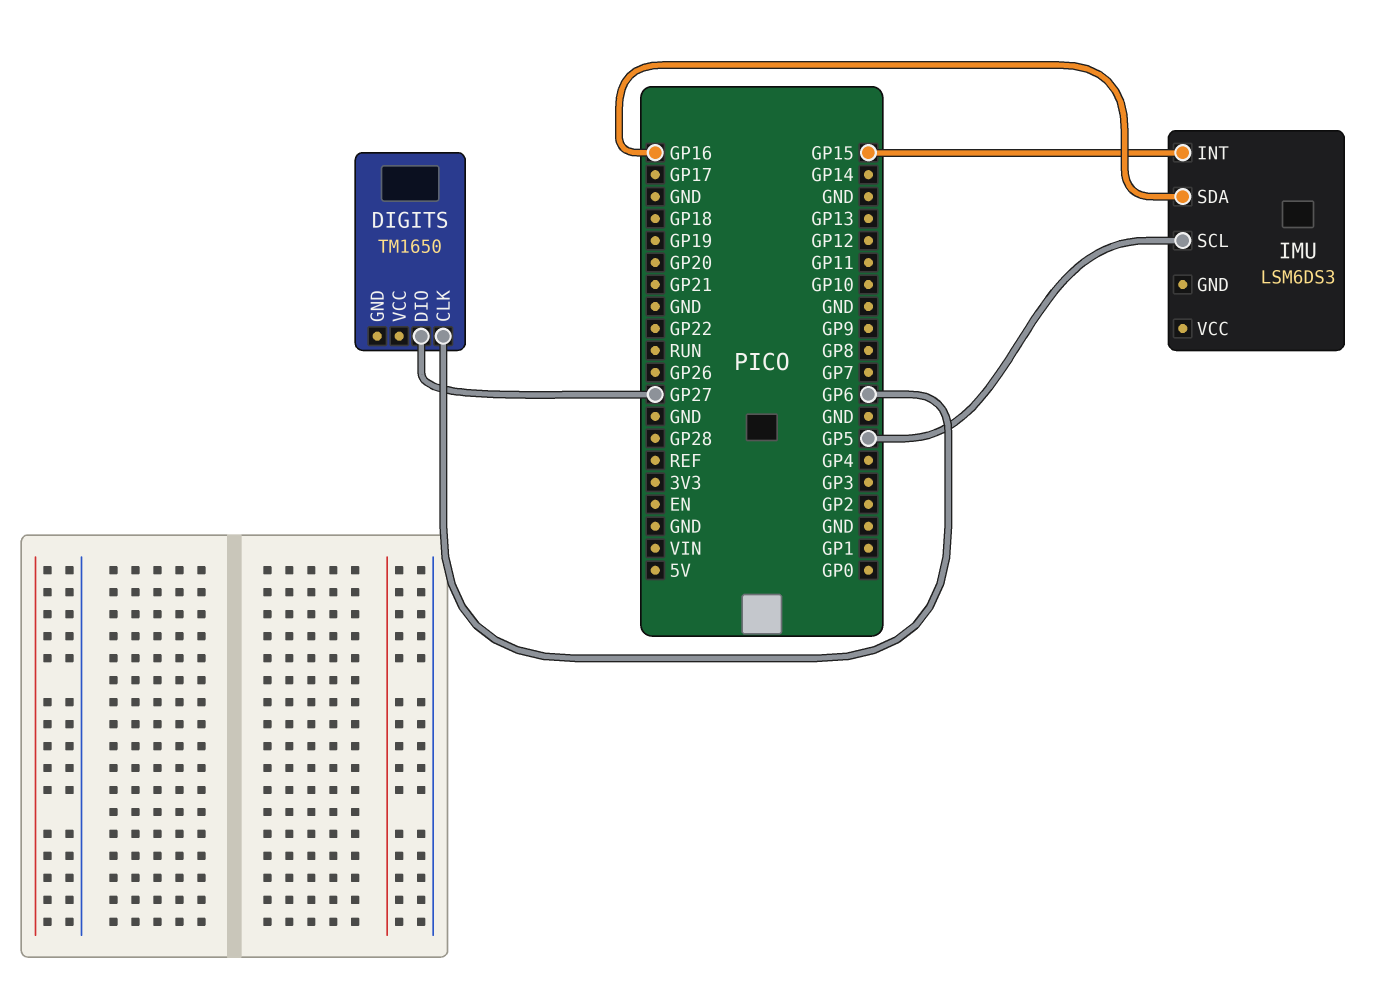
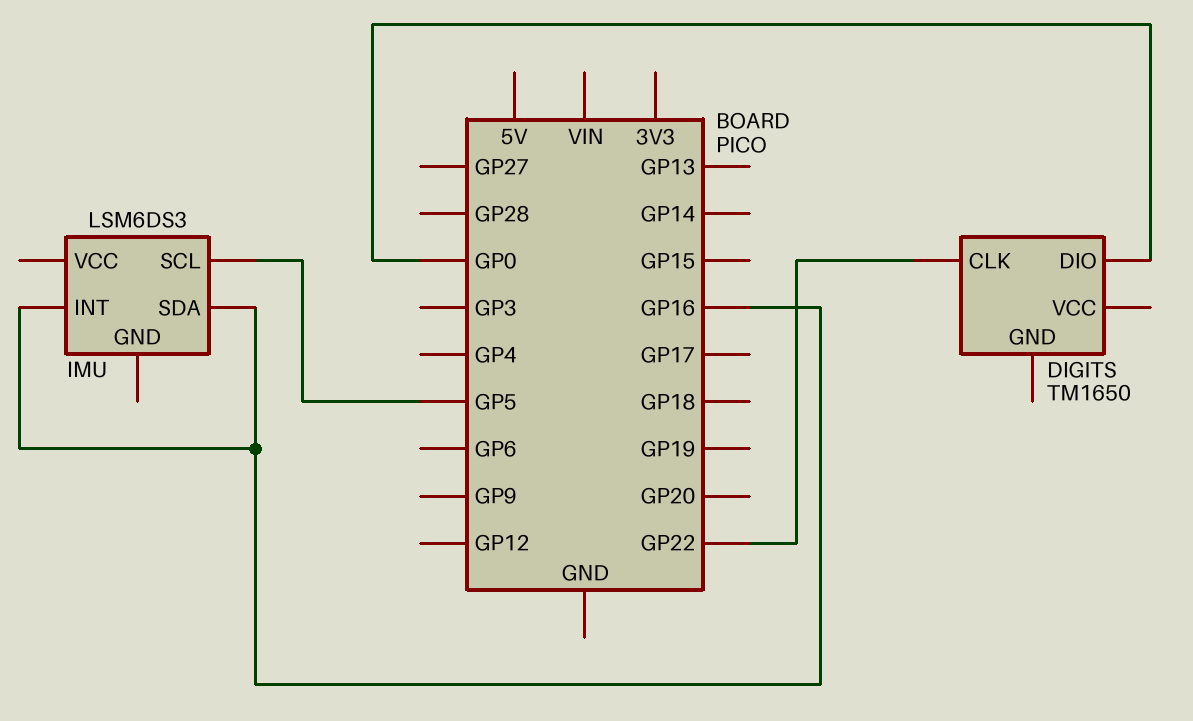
DIGITS pin CLK: GP6 -> GP22
DIGITS pin DIO: GP27 -> GP0
IMU pin INT: GP15 -> GP16

